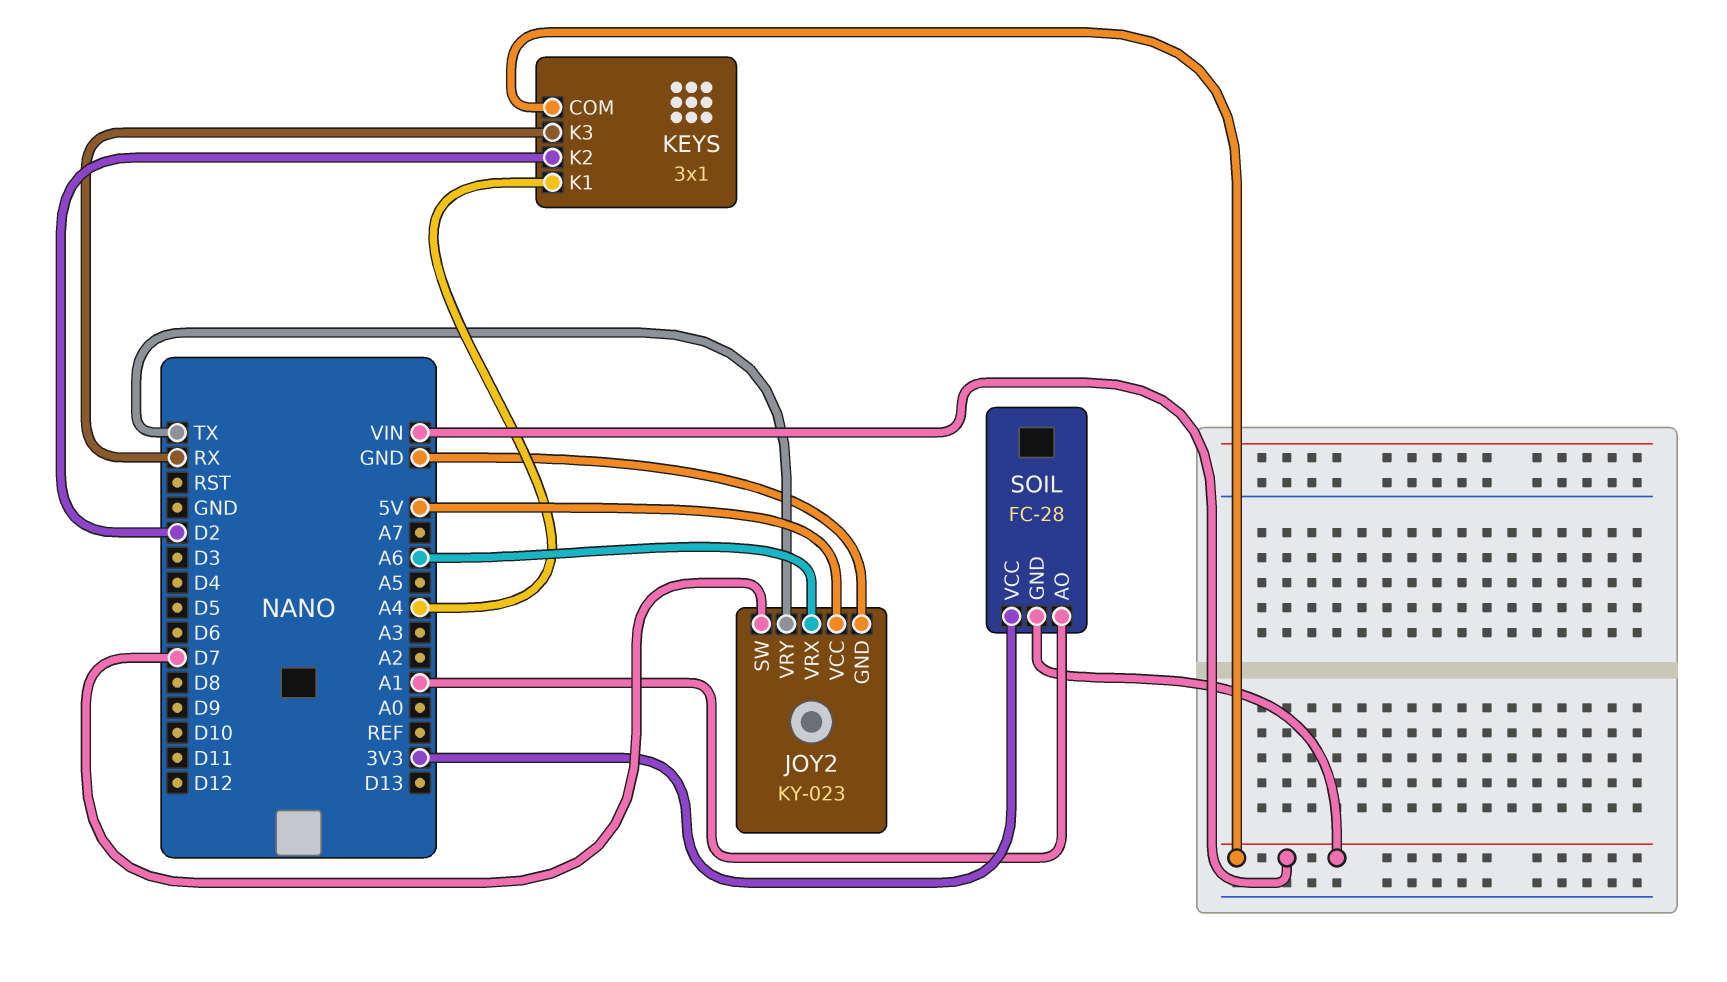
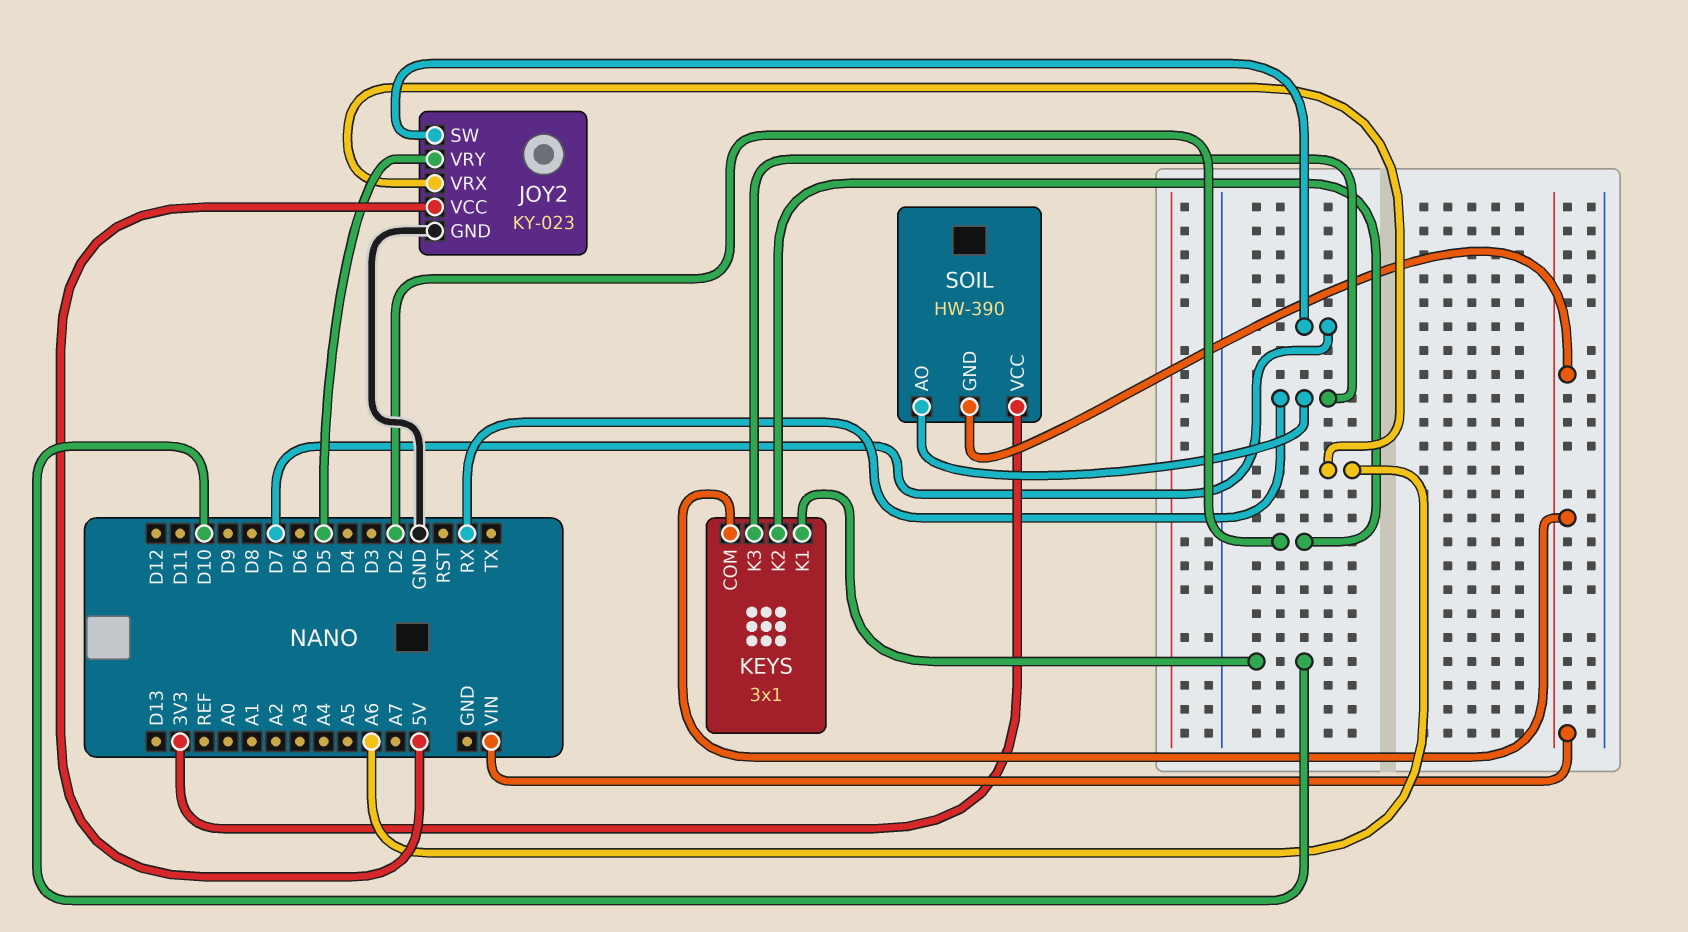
JOY2 pin VRY: TX -> D5
KEYS pin K1: A4 -> D10
SOIL: FC-28 -> HW-390
SOIL pin AO: A1 -> RX

